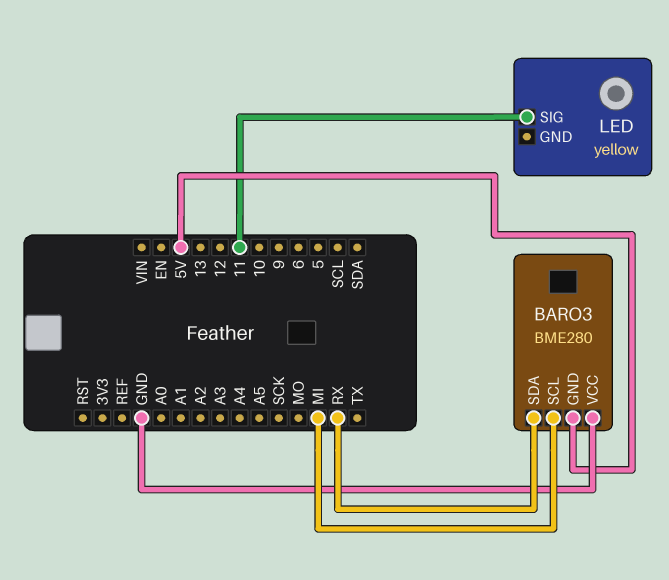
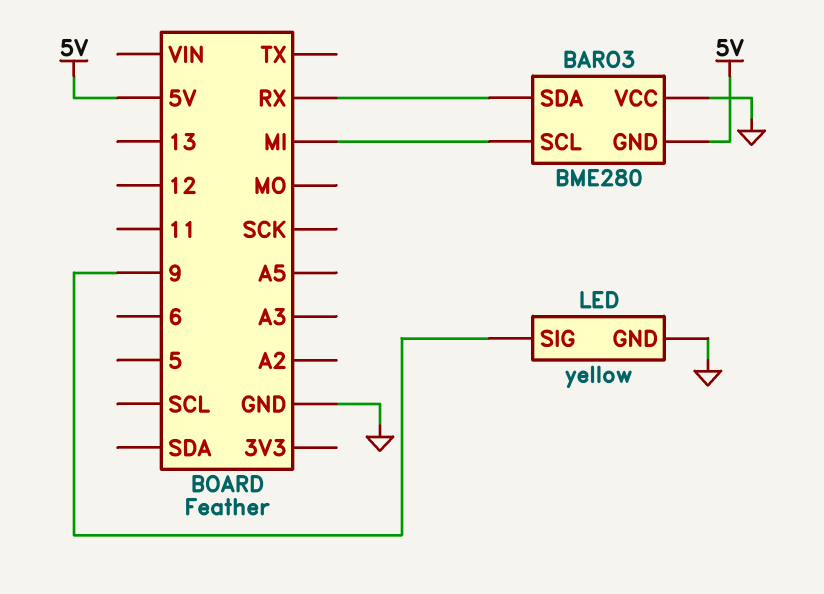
LED pin GND: none -> GND
LED pin SIG: 11 -> 9

